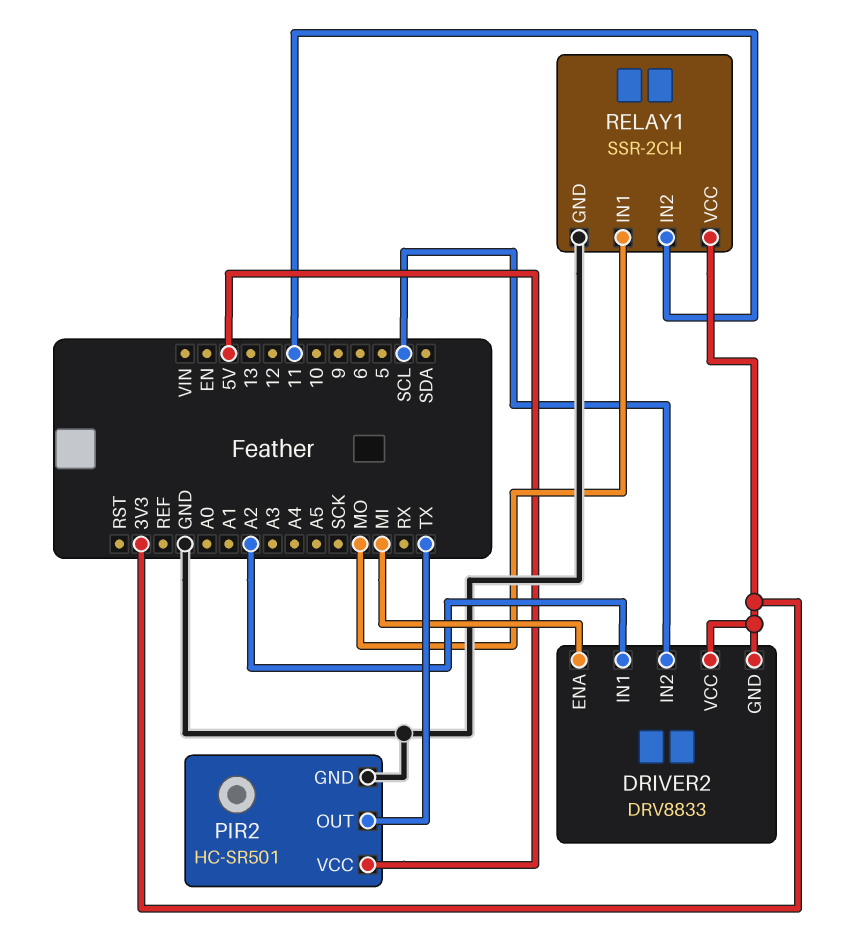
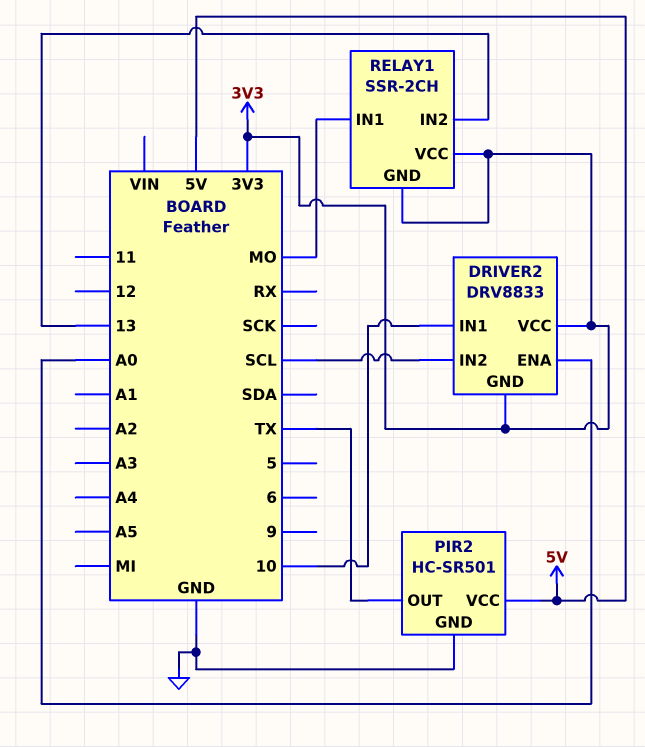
DRIVER2 pin ENA: MI -> A0
DRIVER2 pin IN1: A2 -> 10
RELAY1 pin GND: GND -> 3V3
RELAY1 pin IN2: 11 -> 13

